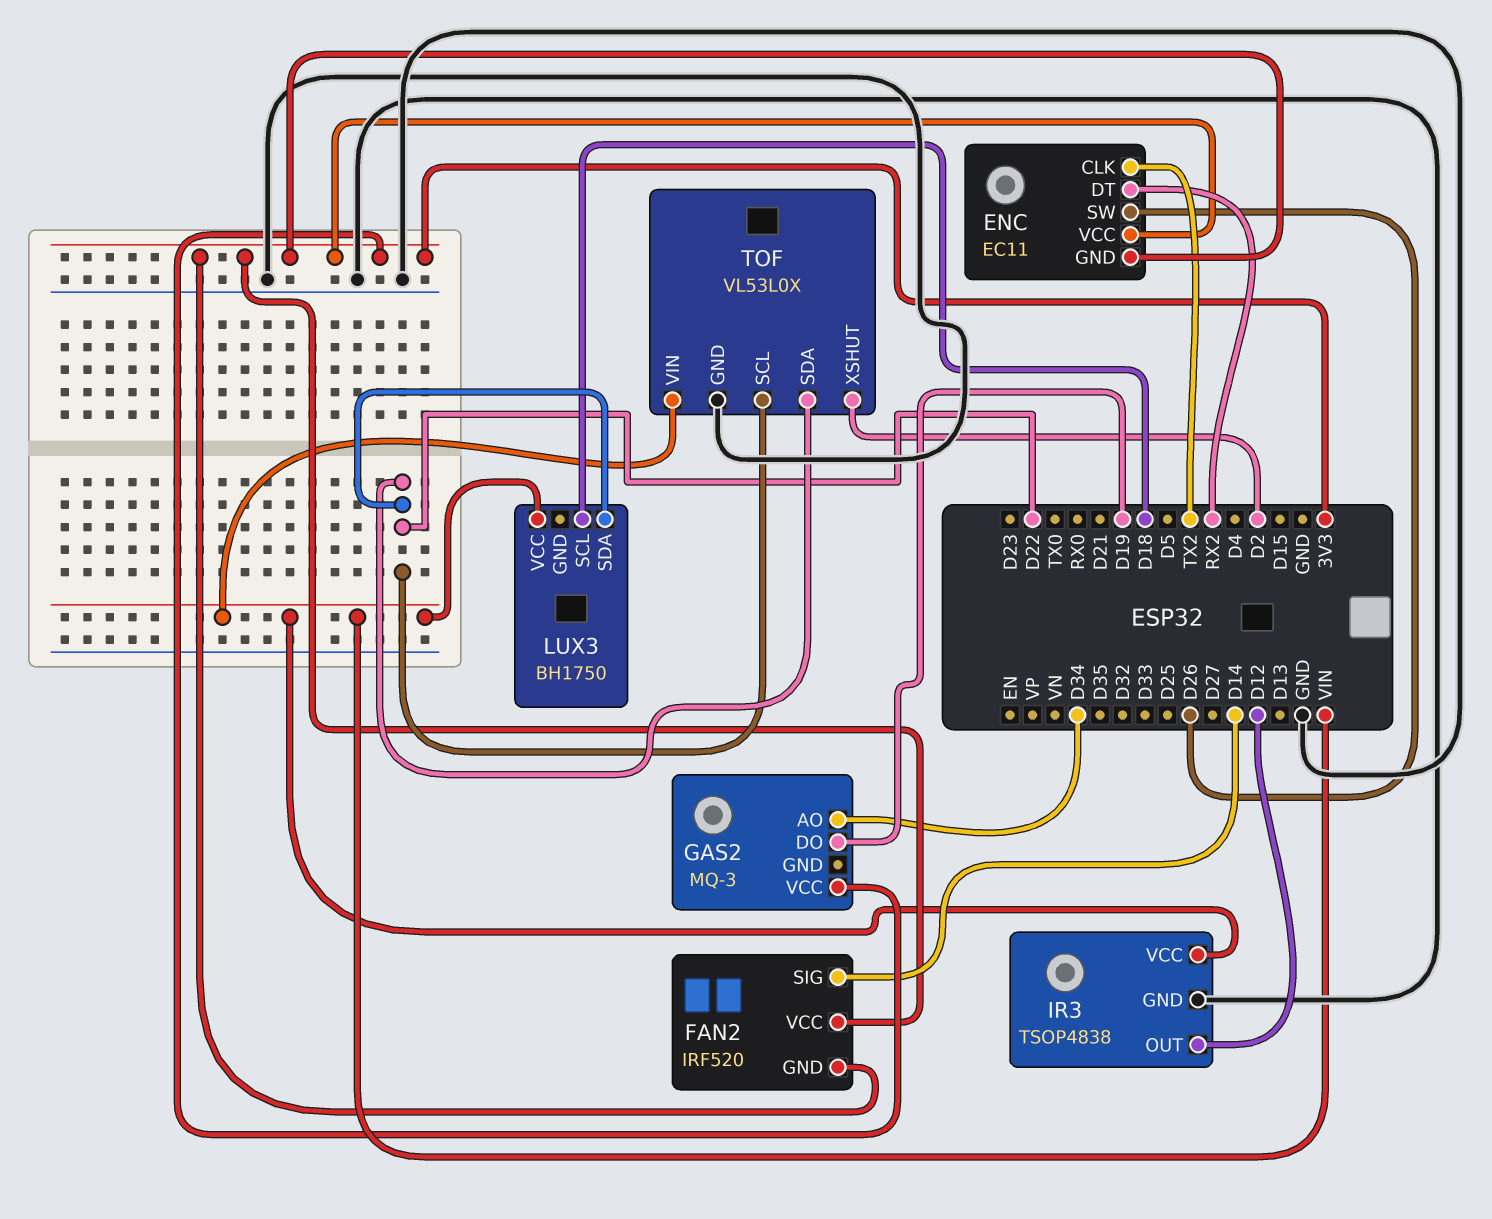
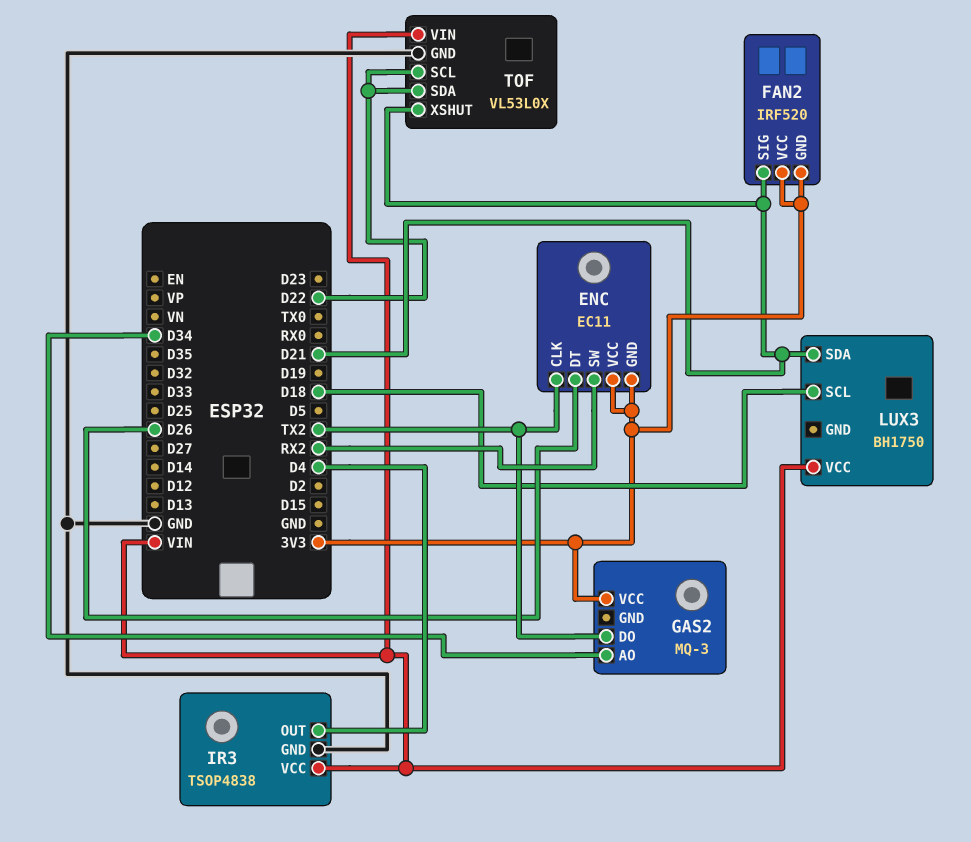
ENC pin DT: RX2 -> D26
ENC pin SW: D26 -> RX2
FAN2 pin SIG: D14 -> D21
GAS2 pin DO: D19 -> TX2
IR3 pin OUT: D12 -> D4
LUX3 pin SDA: D22 -> D21
TOF pin XSHUT: D2 -> D21

